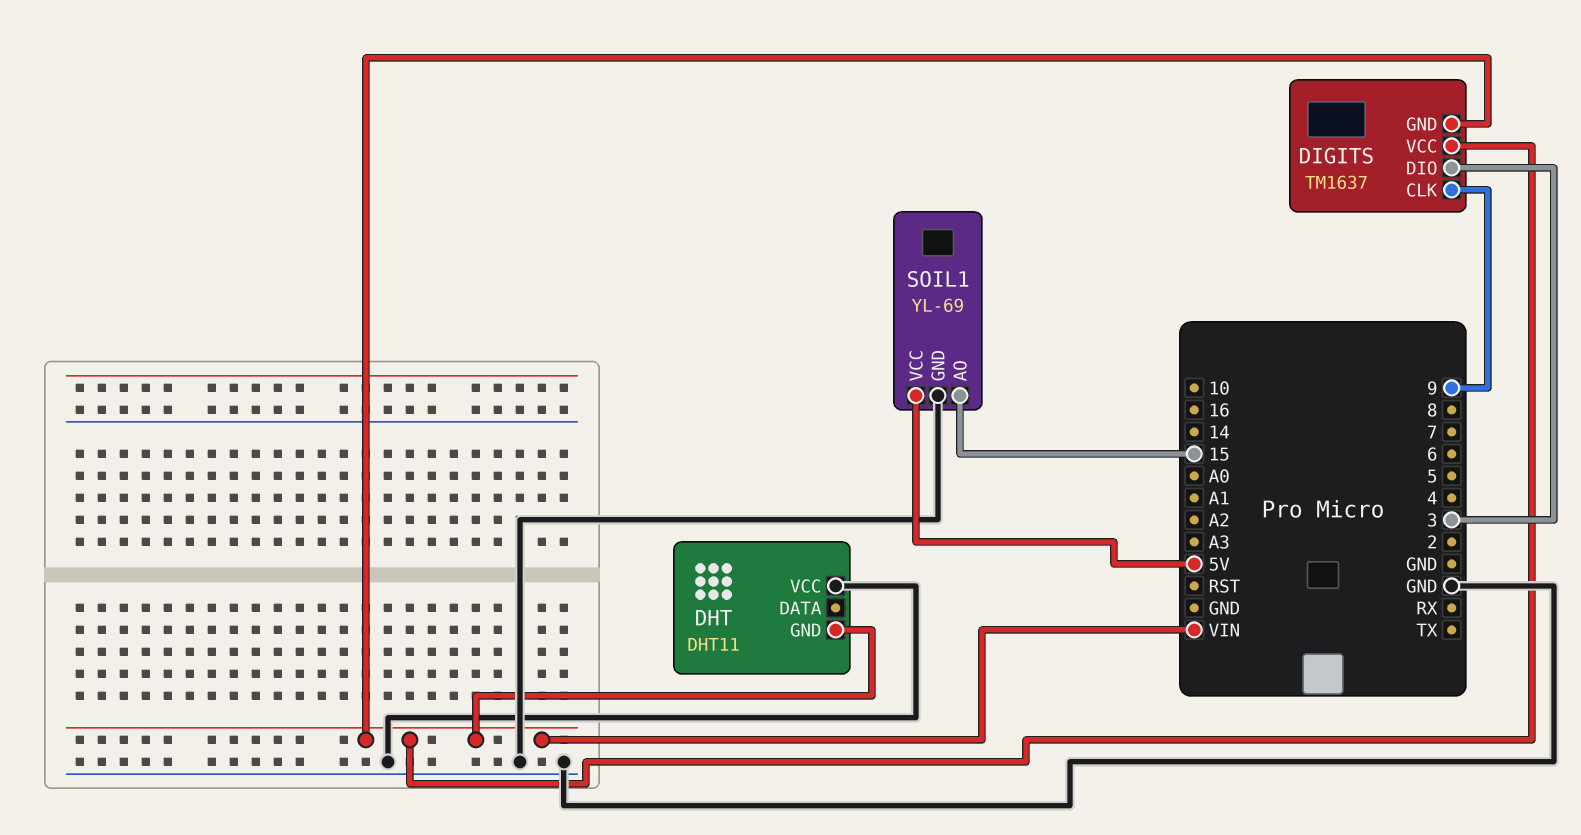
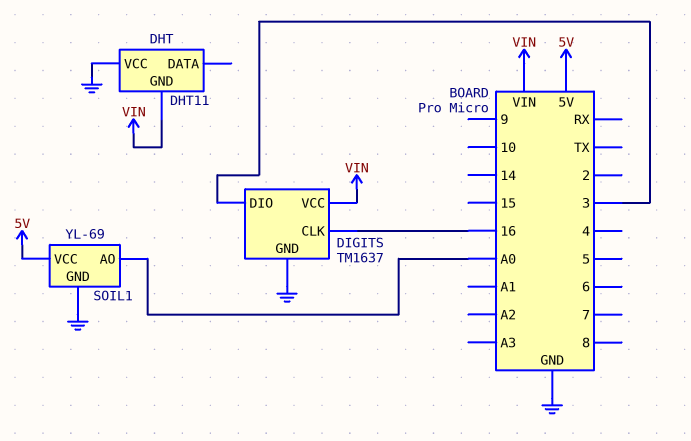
DIGITS pin CLK: 9 -> 16
DIGITS pin GND: VIN -> GND
SOIL1 pin AO: 15 -> A0

